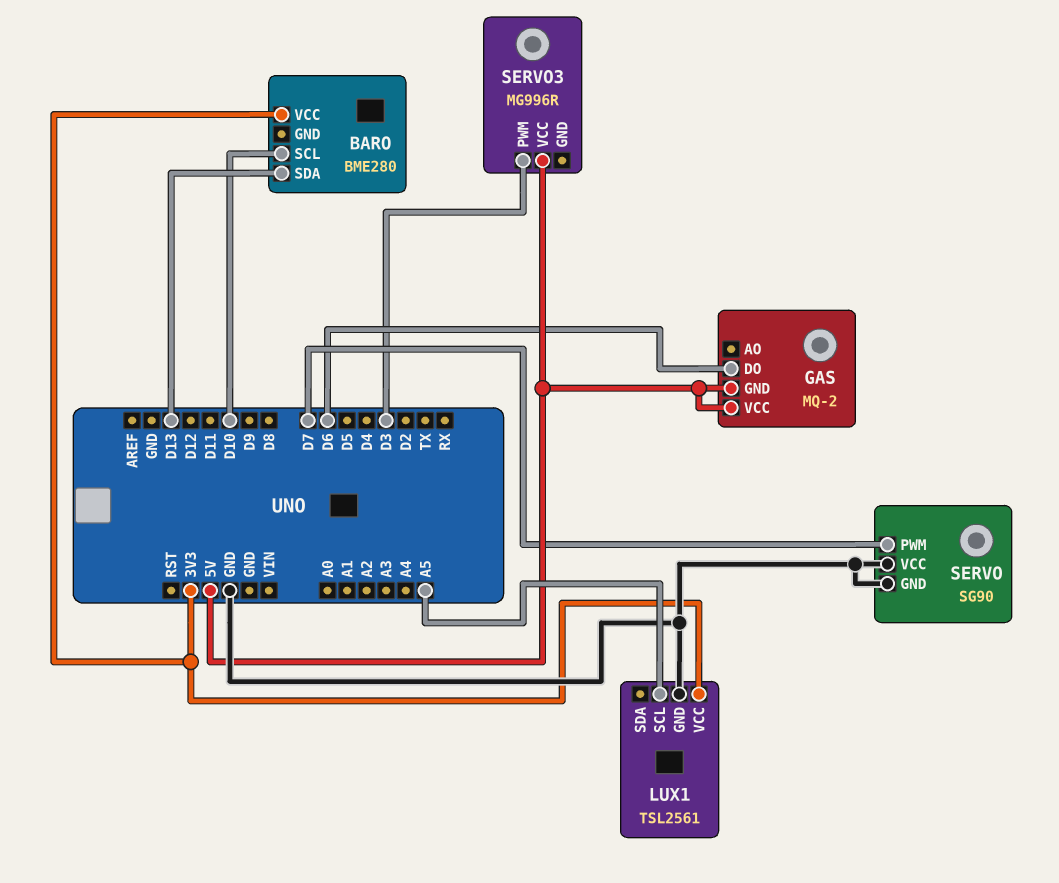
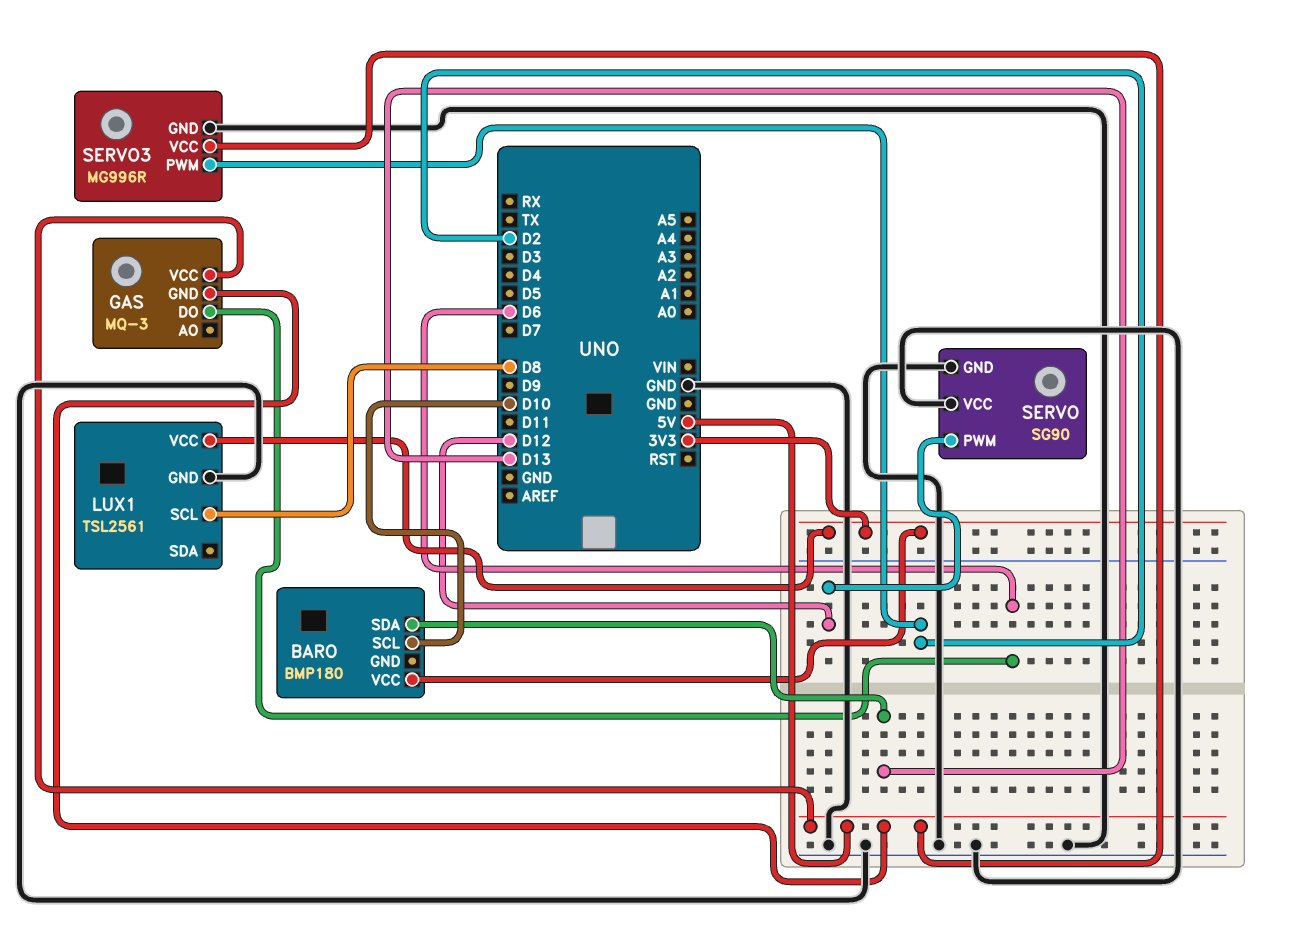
BARO: BME280 -> BMP180
GAS: MQ-2 -> MQ-3
LUX1 pin SCL: A5 -> D8
SERVO pin PWM: D7 -> D12
SERVO3 pin GND: none -> GND
SERVO3 pin PWM: D3 -> D2

